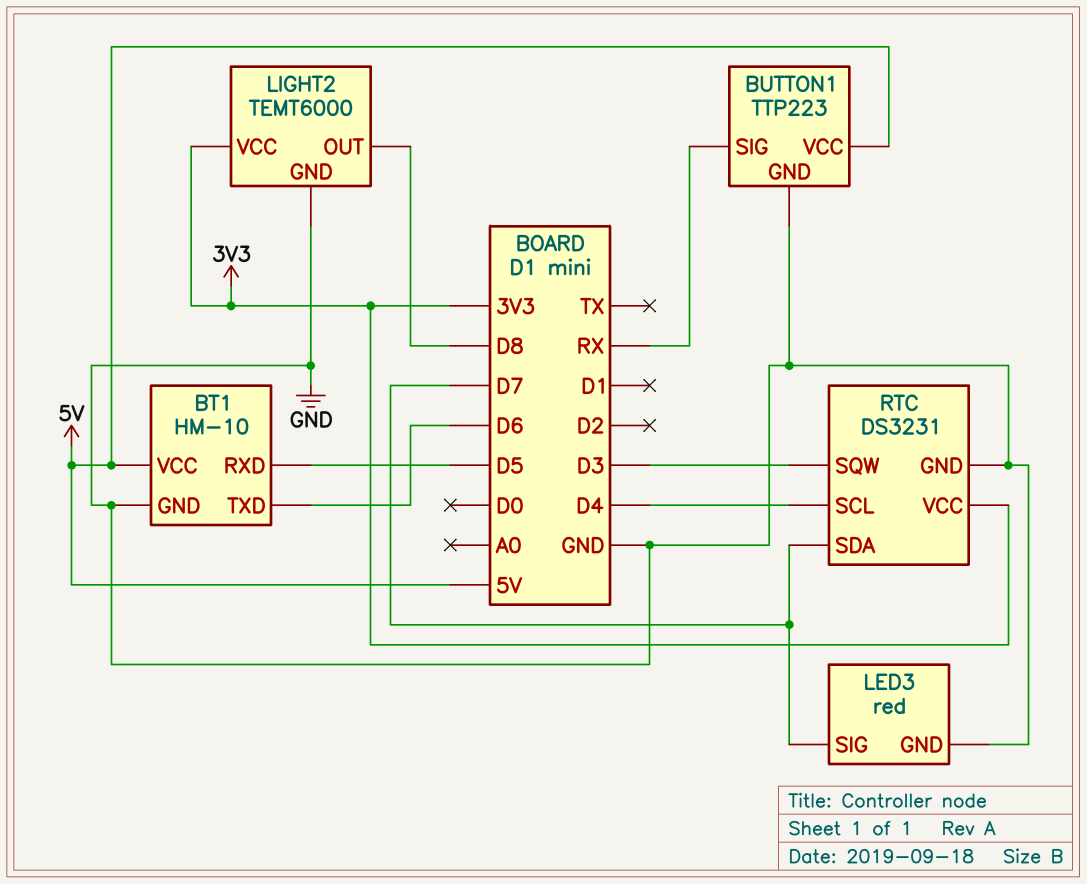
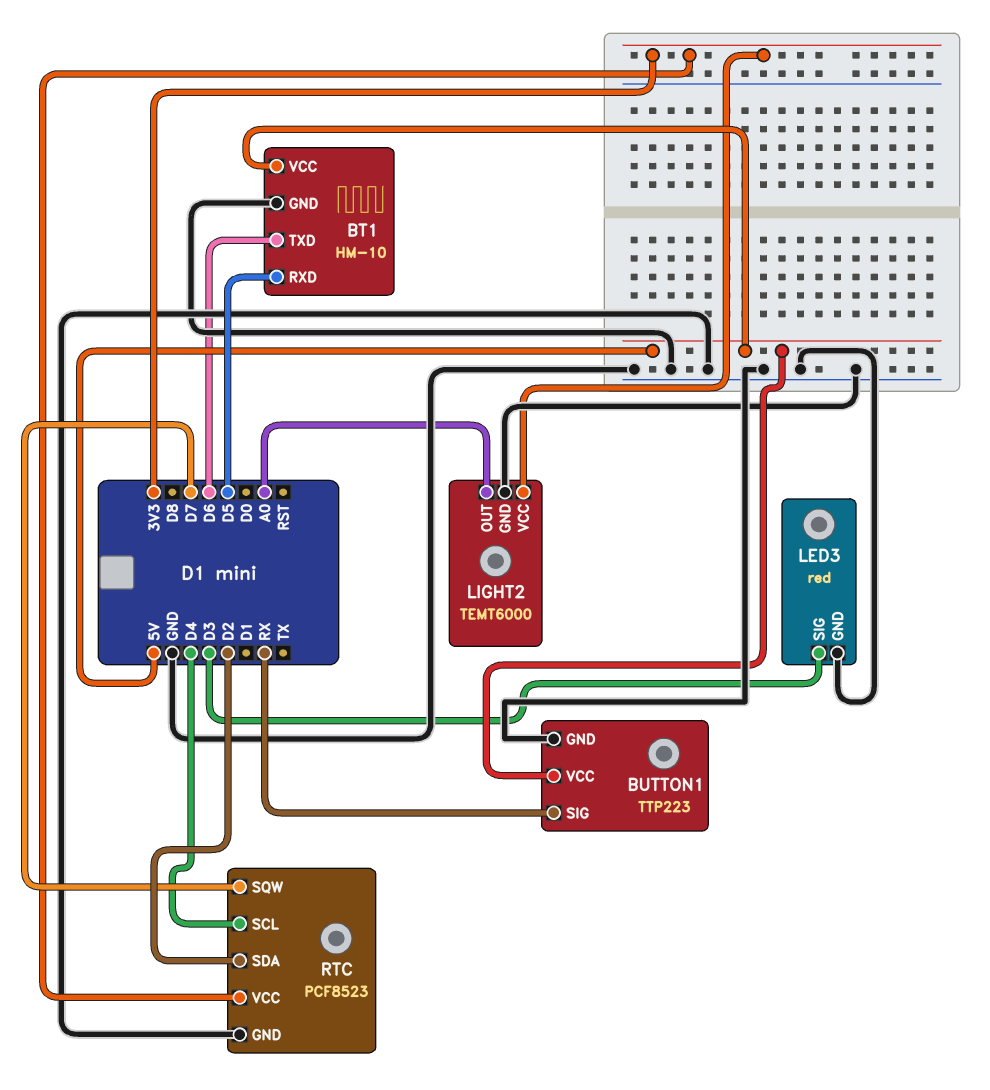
LED3 pin SIG: D7 -> D3
LIGHT2 pin OUT: D8 -> A0
RTC: DS3231 -> PCF8523
RTC pin SDA: D7 -> D2
RTC pin SQW: D3 -> D7

